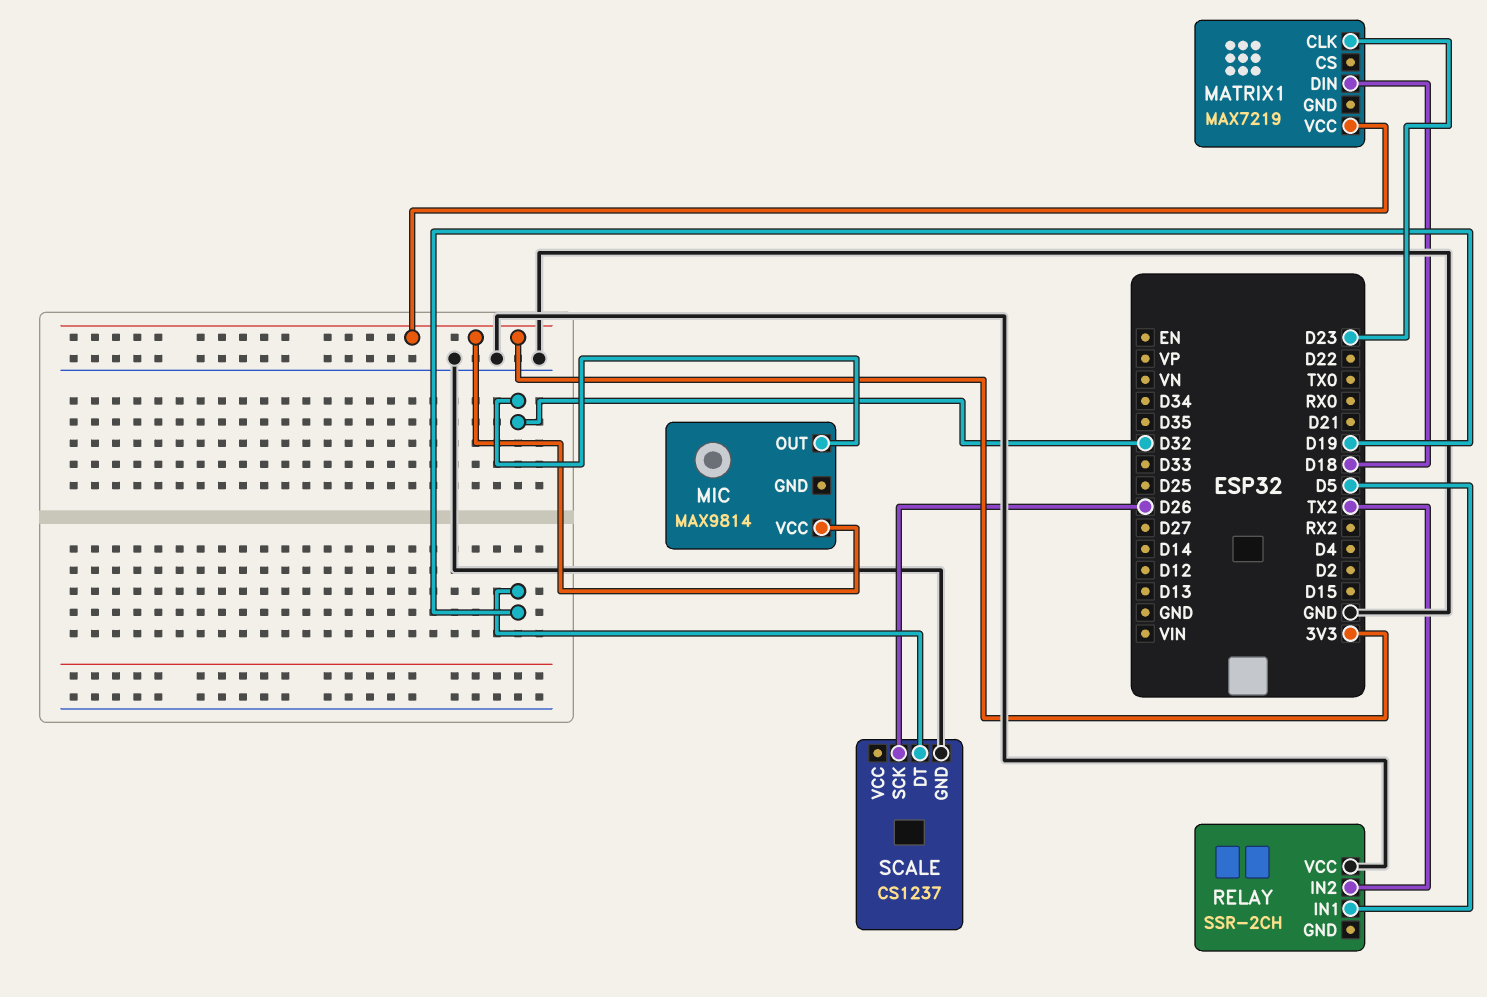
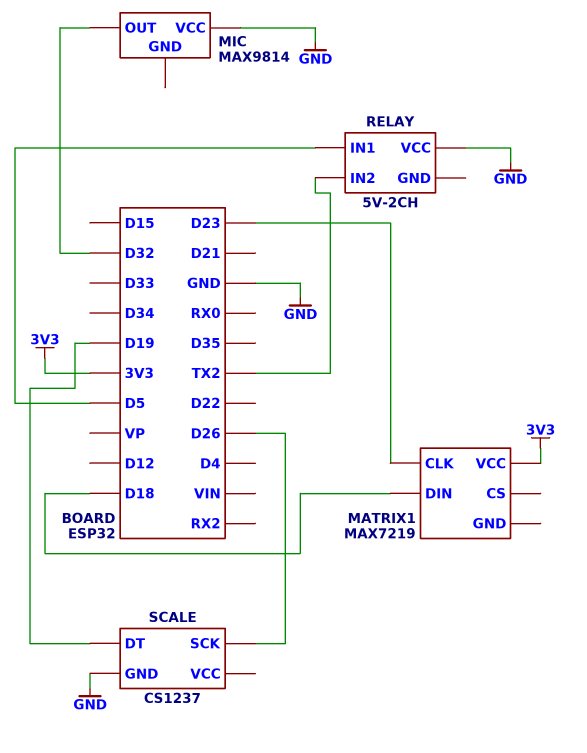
MIC pin VCC: 3V3 -> GND
RELAY: SSR-2CH -> 5V-2CH

